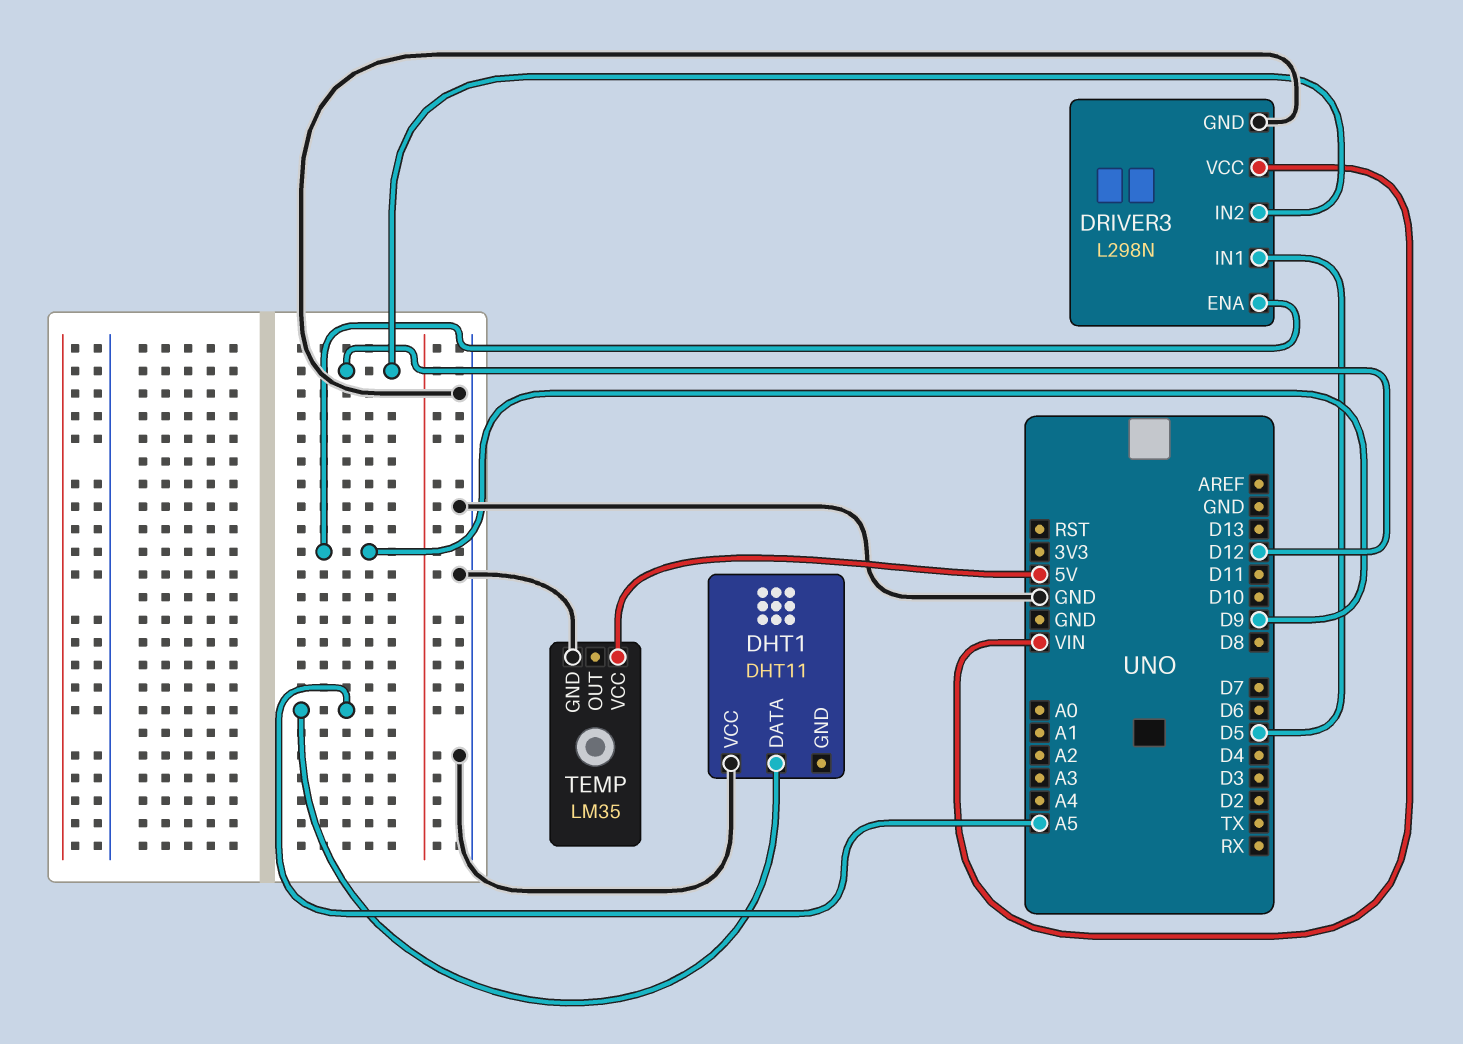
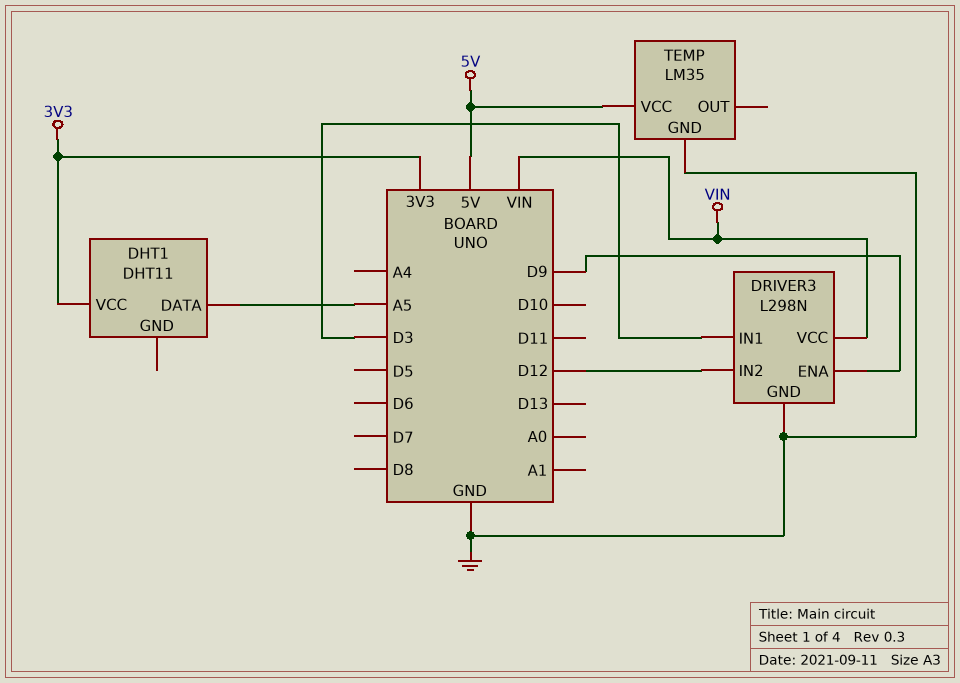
DHT1 pin VCC: GND -> 3V3
DRIVER3 pin IN1: D5 -> D3

